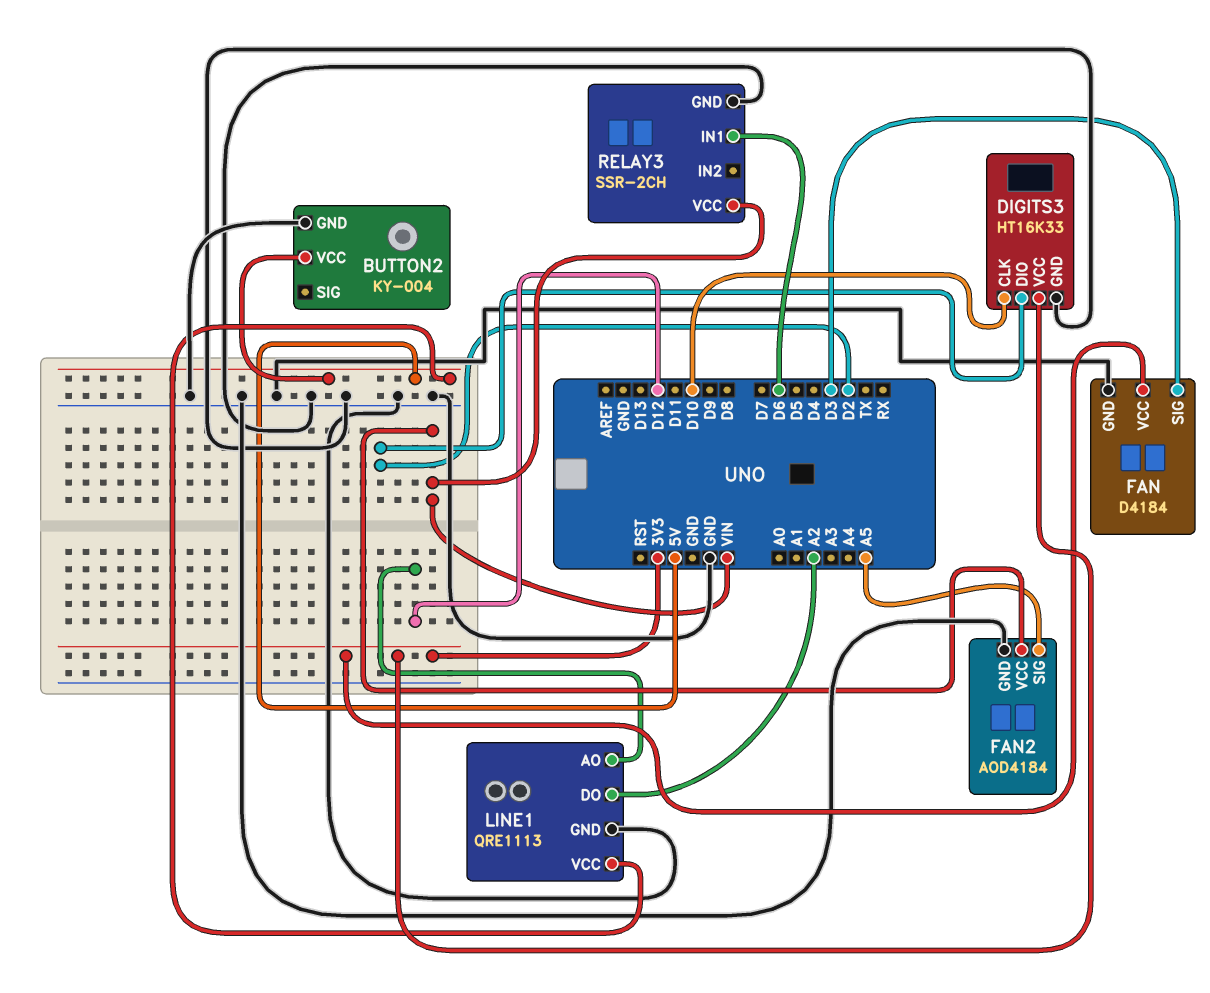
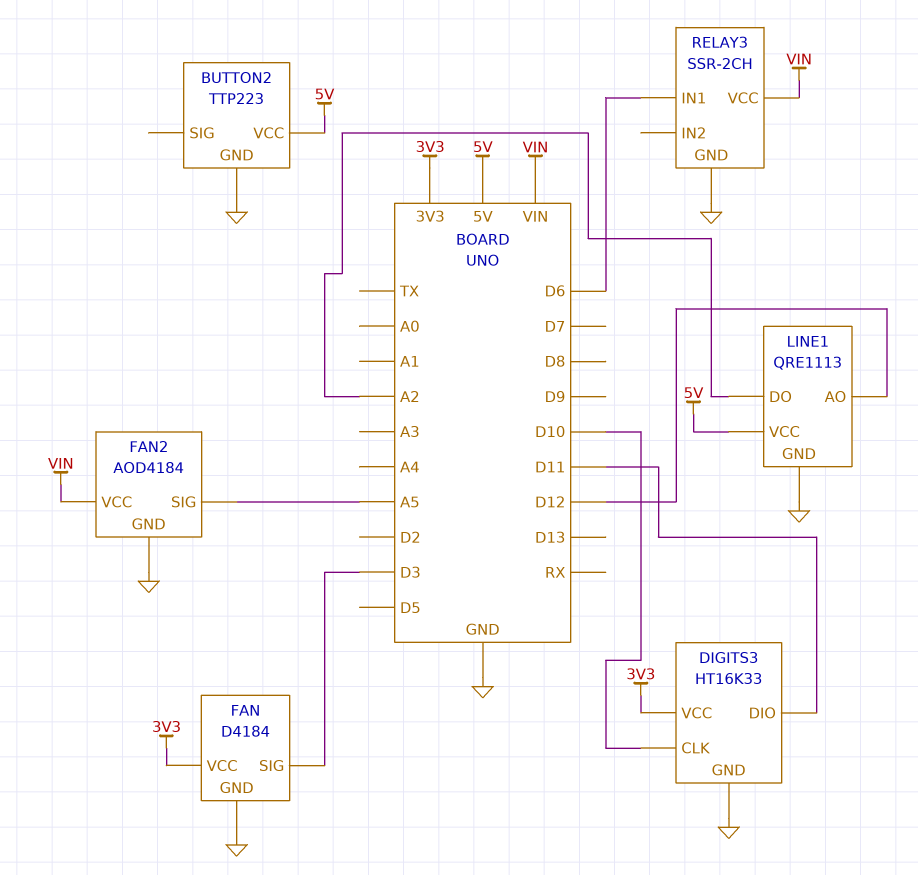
BUTTON2: KY-004 -> TTP223
DIGITS3 pin DIO: D2 -> D11

